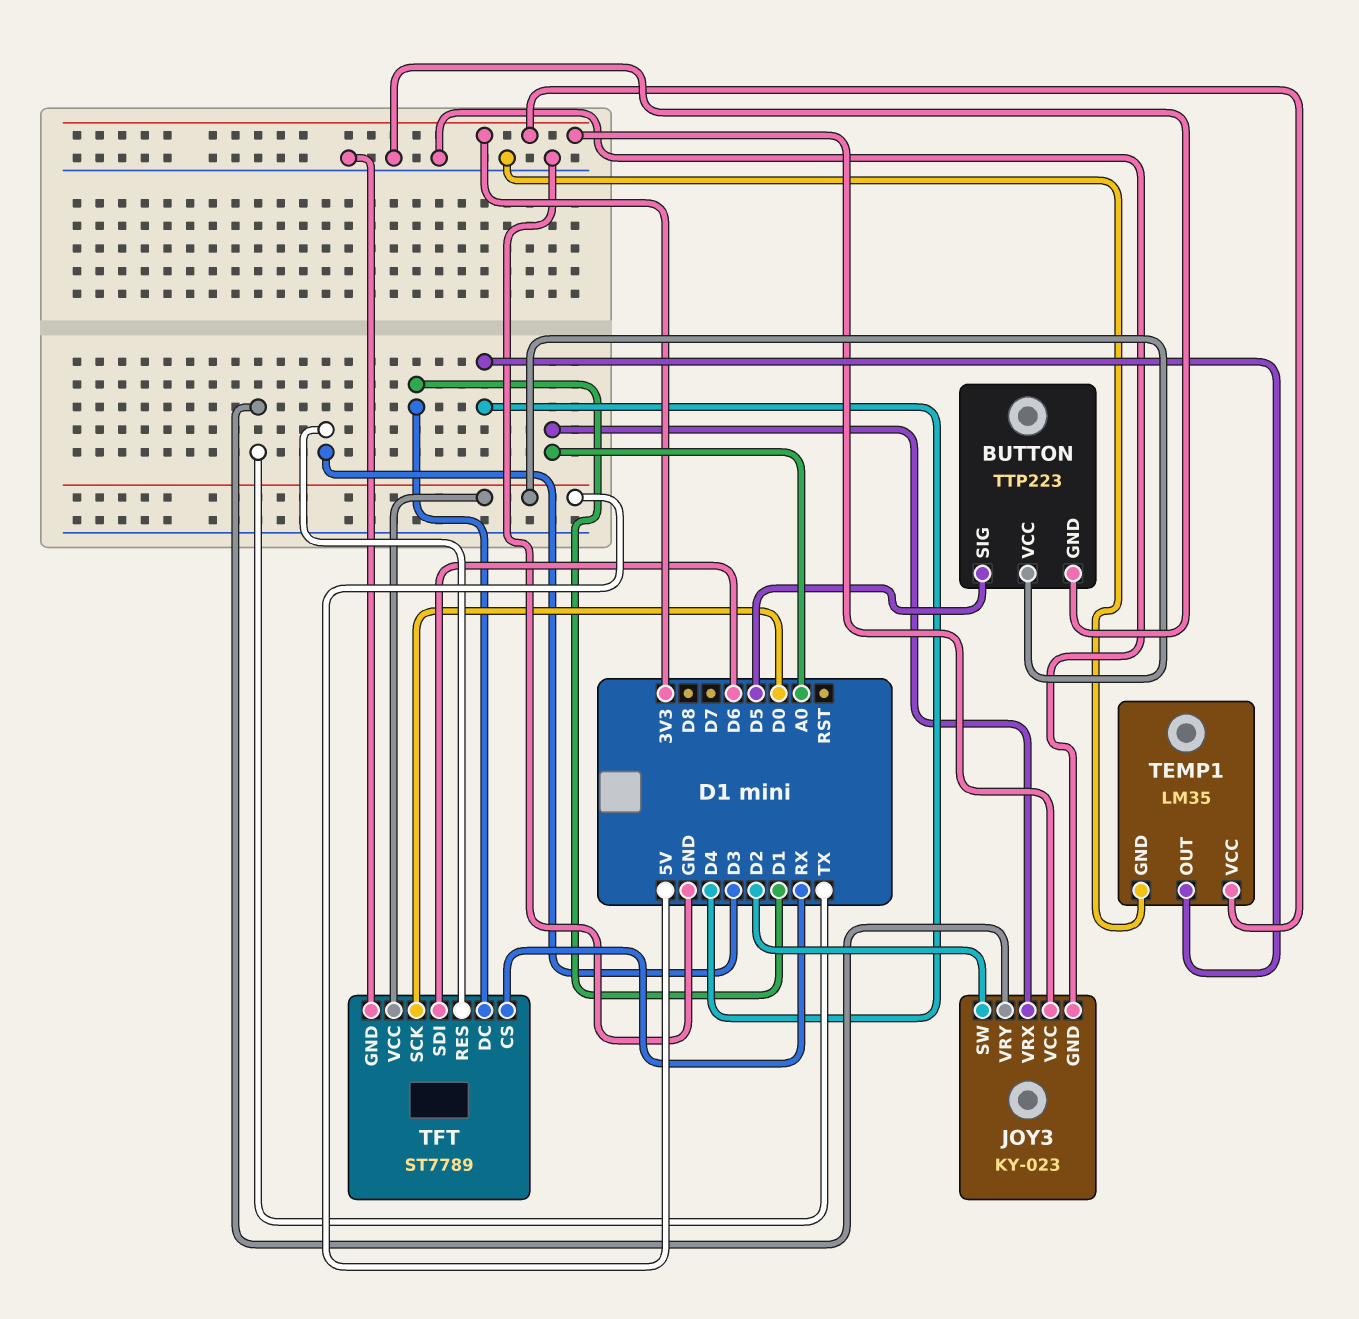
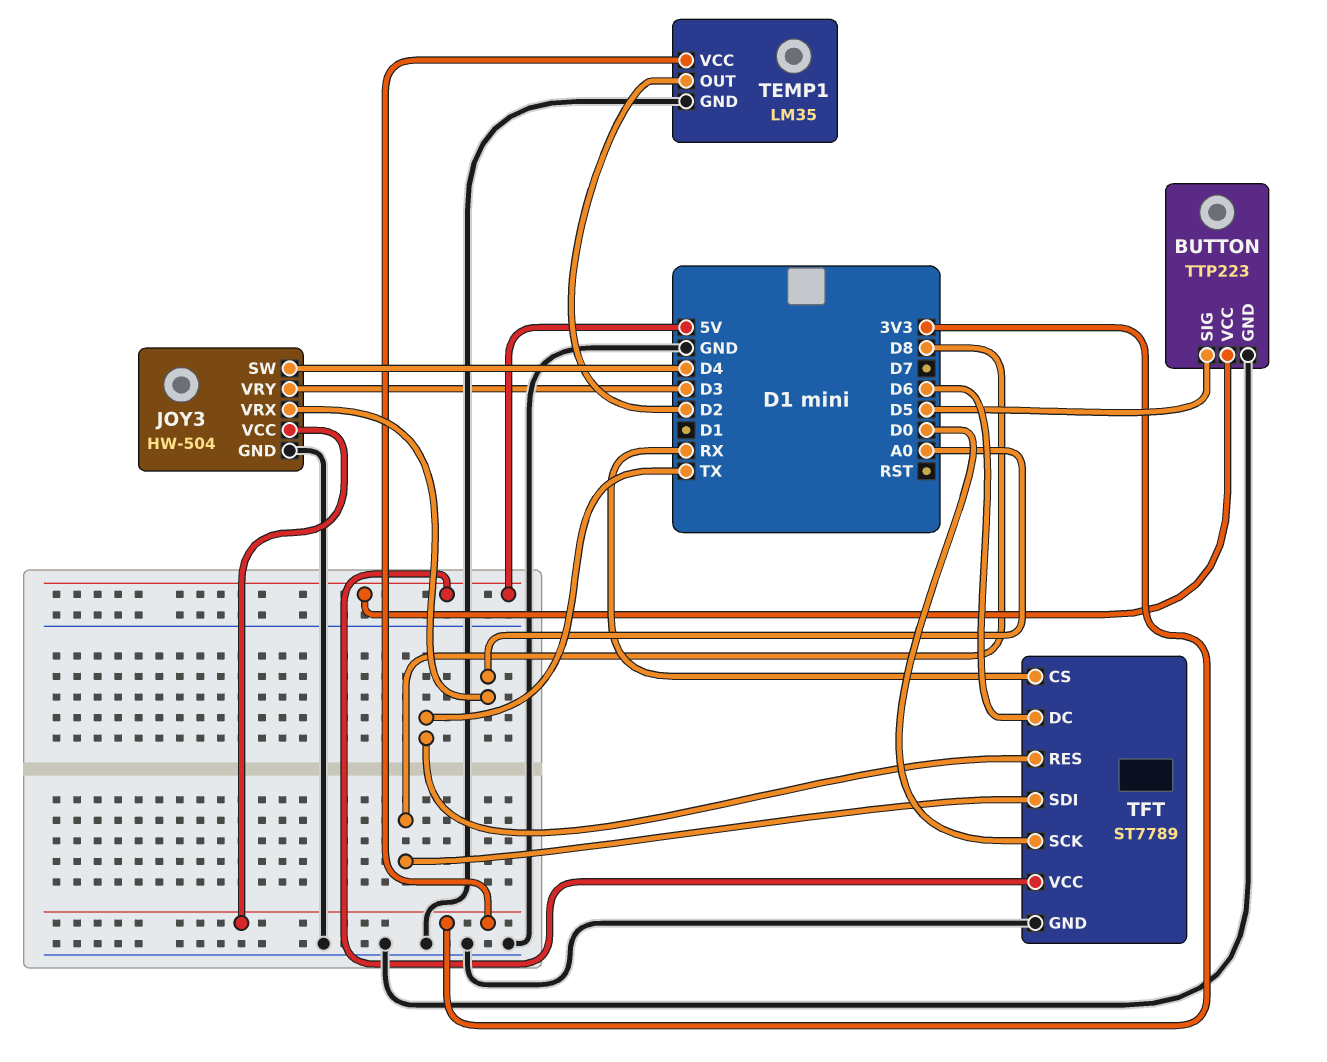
JOY3: KY-023 -> HW-504
JOY3 pin SW: D2 -> D4
JOY3 pin VRY: TX -> D3
TEMP1 pin OUT: D4 -> D2
TFT pin DC: D1 -> D6
TFT pin RES: D3 -> TX
TFT pin SDI: D6 -> D8

